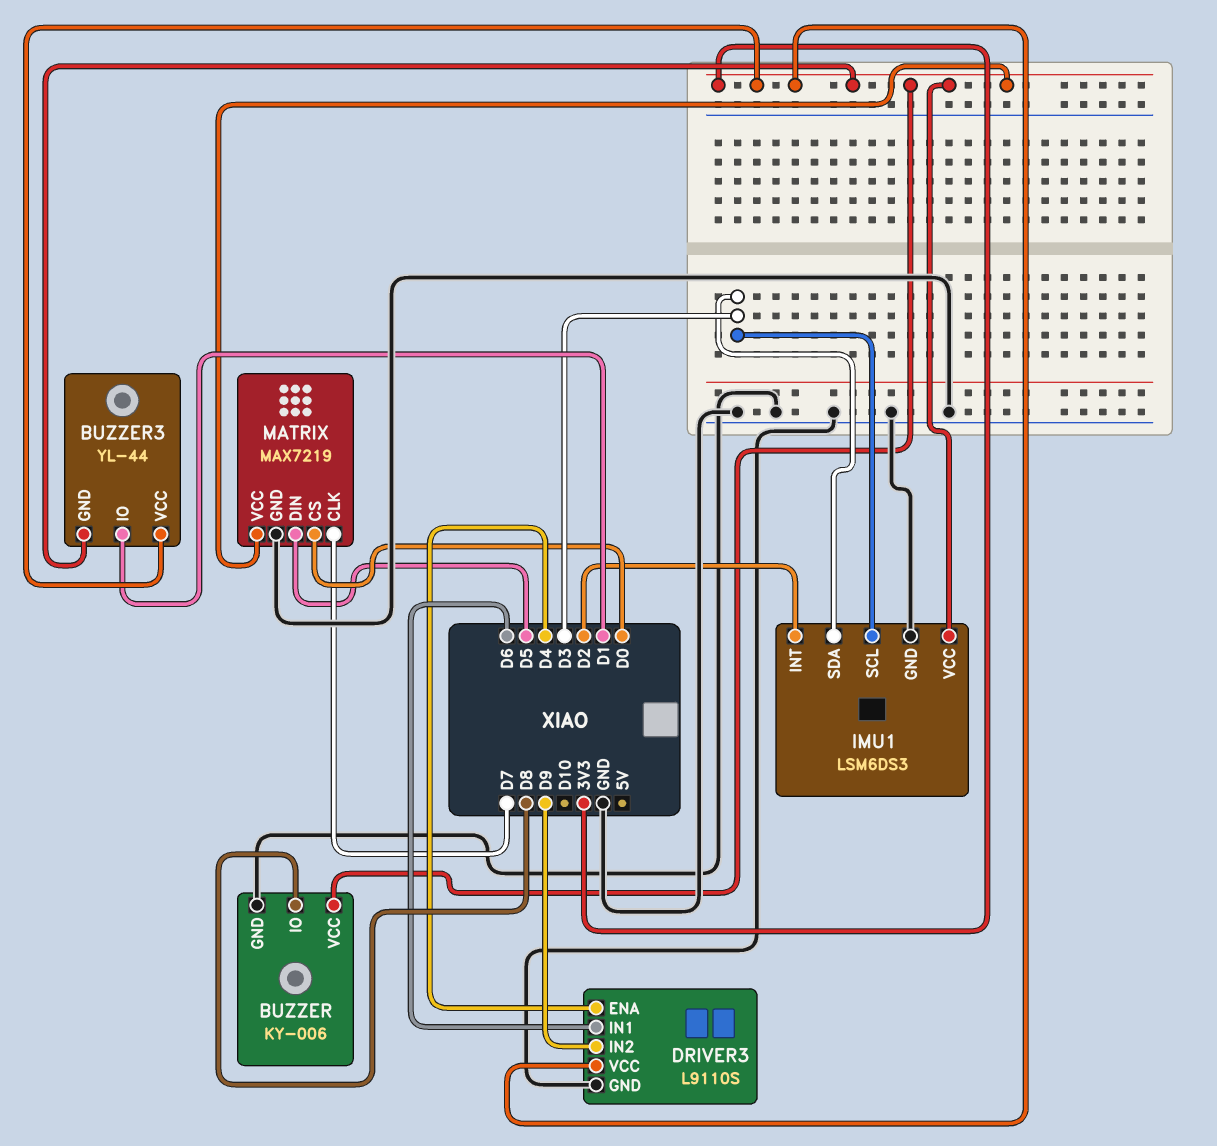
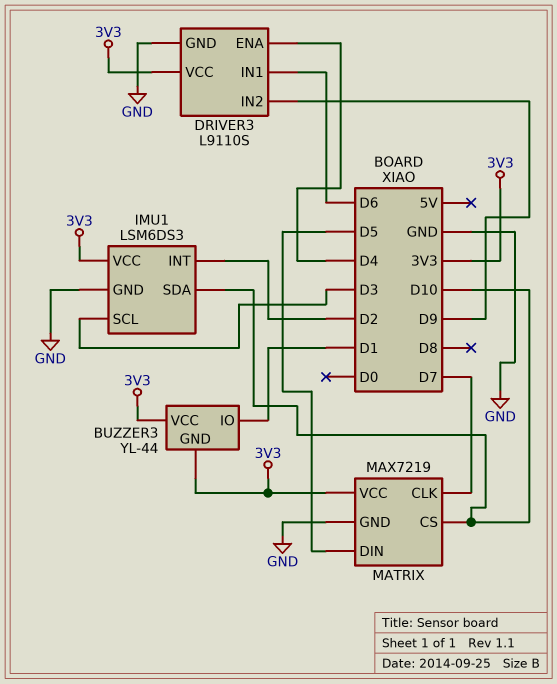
BUZZER: KY-006 -> none
BUZZER pin GND: GND -> none
BUZZER pin IO: D8 -> none
BUZZER pin VCC: 3V3 -> none
IMU1 pin SDA: D3 -> D10
MATRIX pin CS: D0 -> D10

